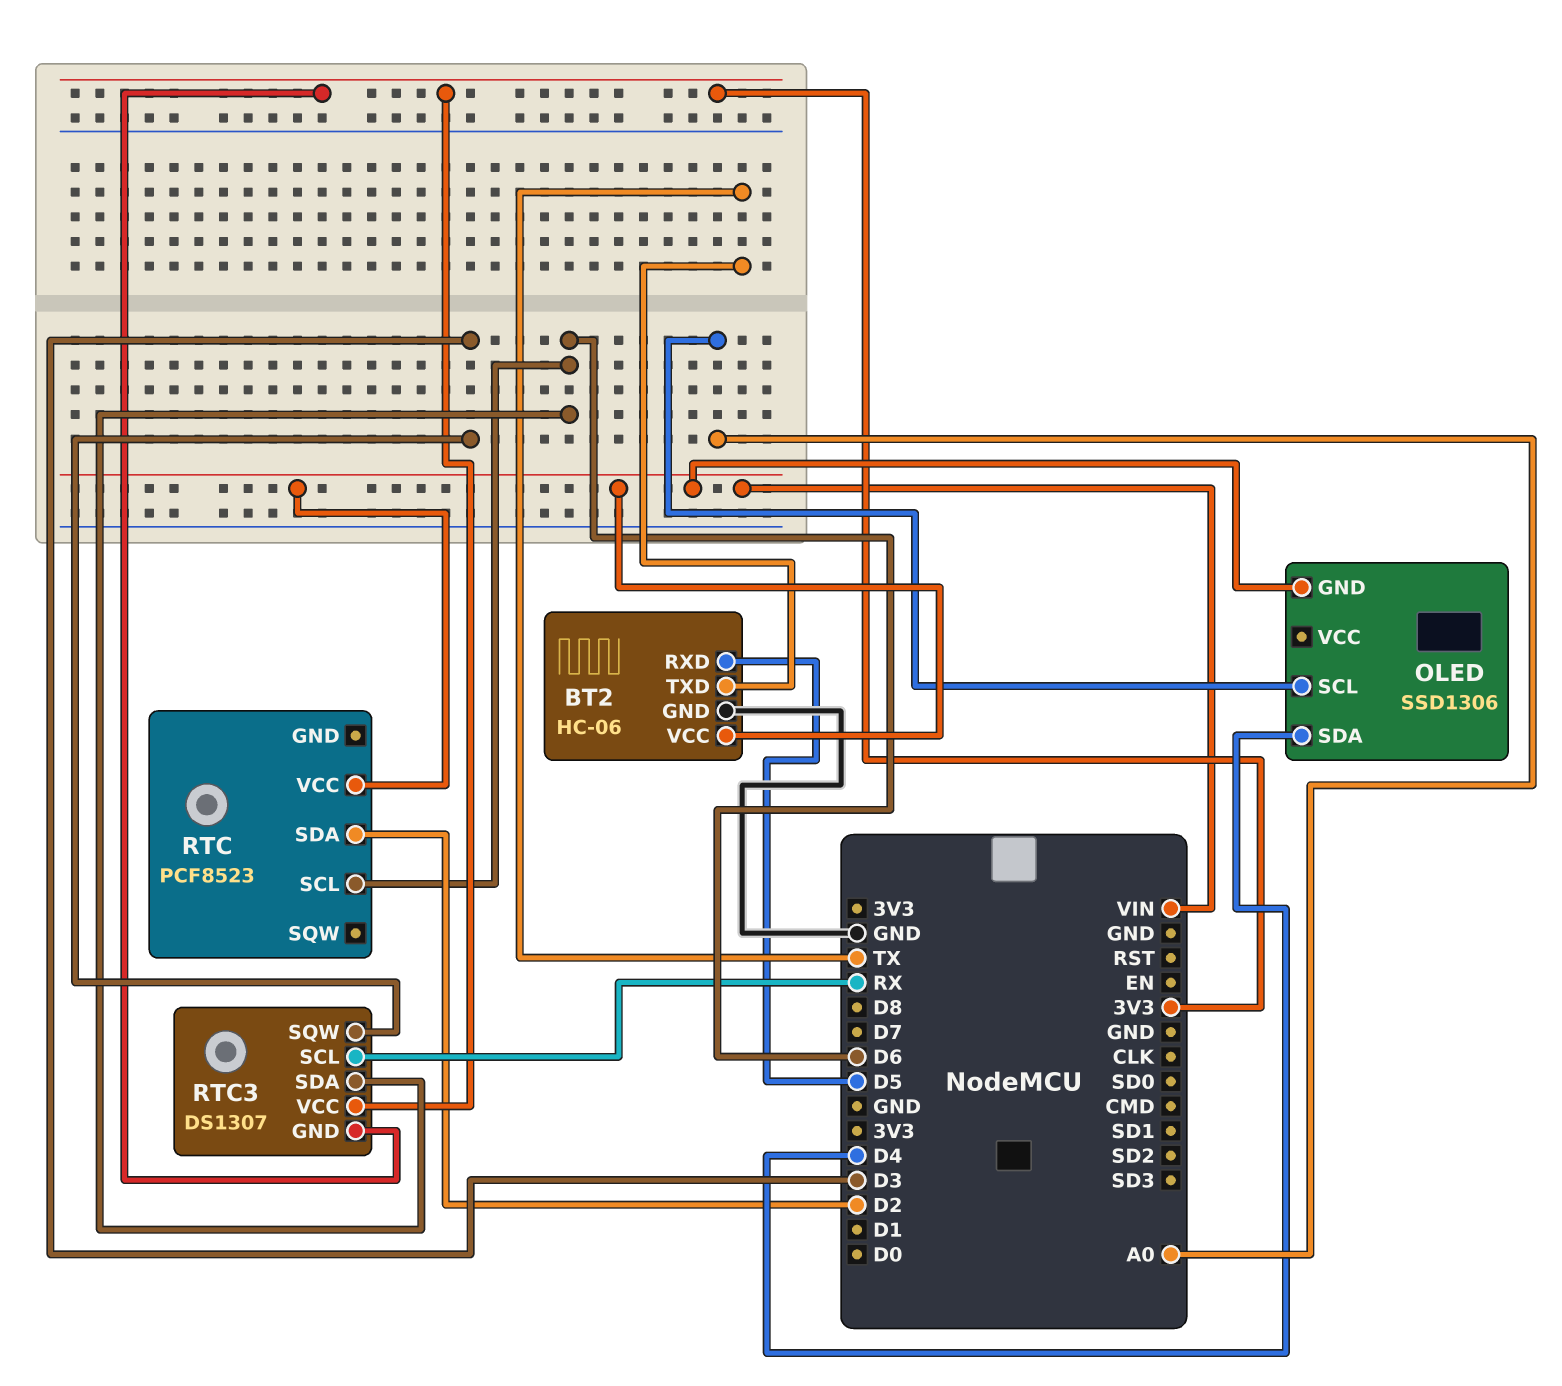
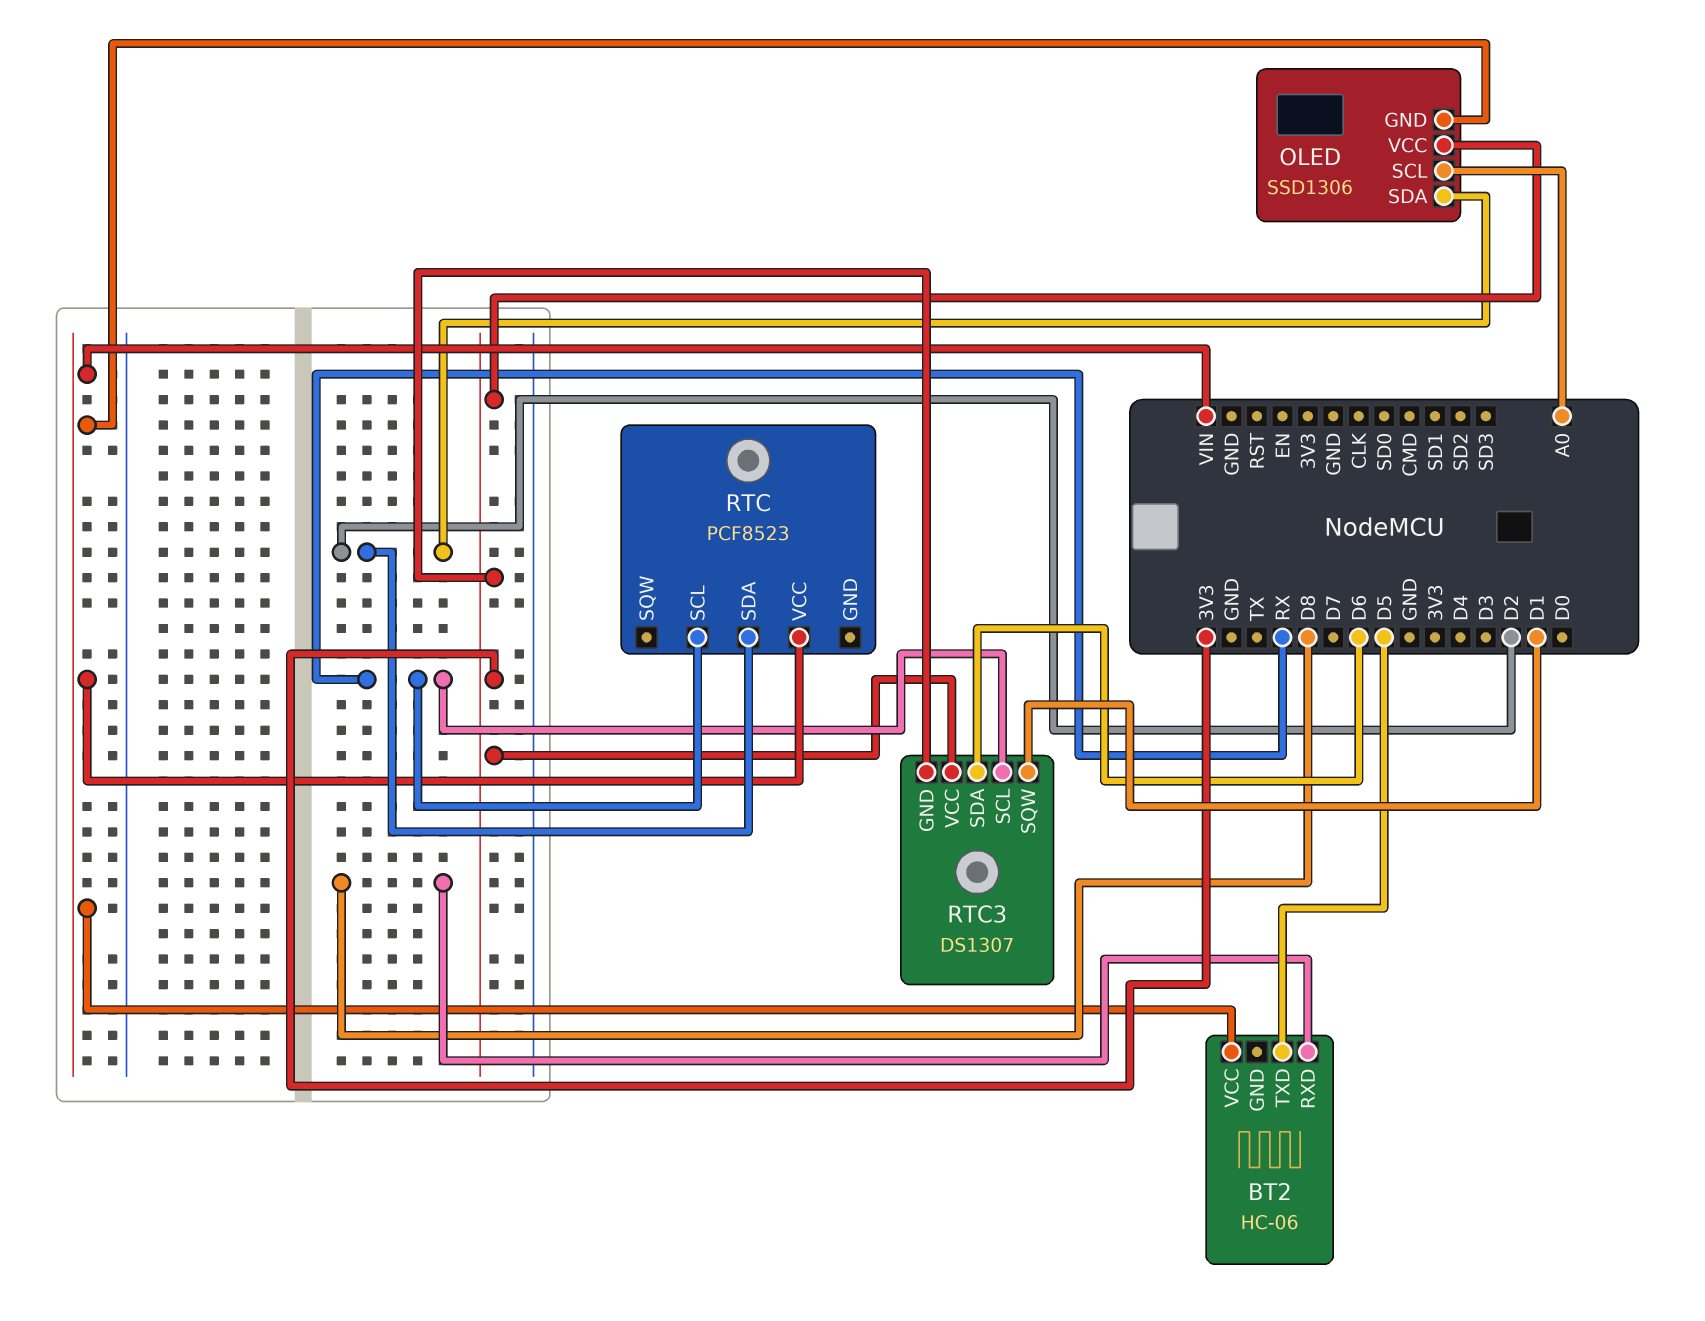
BT2 pin GND: GND -> none
BT2 pin RXD: D5 -> D8
BT2 pin TXD: TX -> D5
OLED pin SDA: D4 -> D2
OLED pin VCC: none -> 3V3
RTC pin SCL: D6 -> RX
RTC3 pin SQW: D3 -> D1

